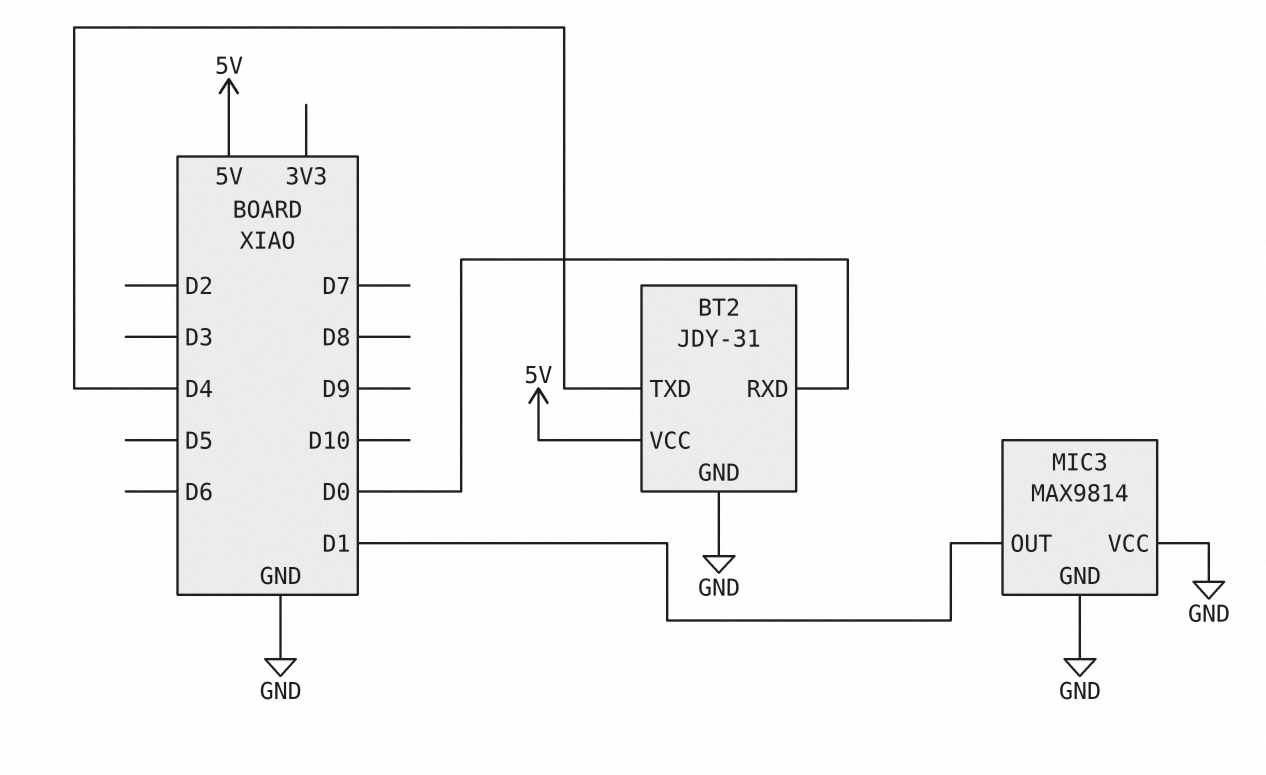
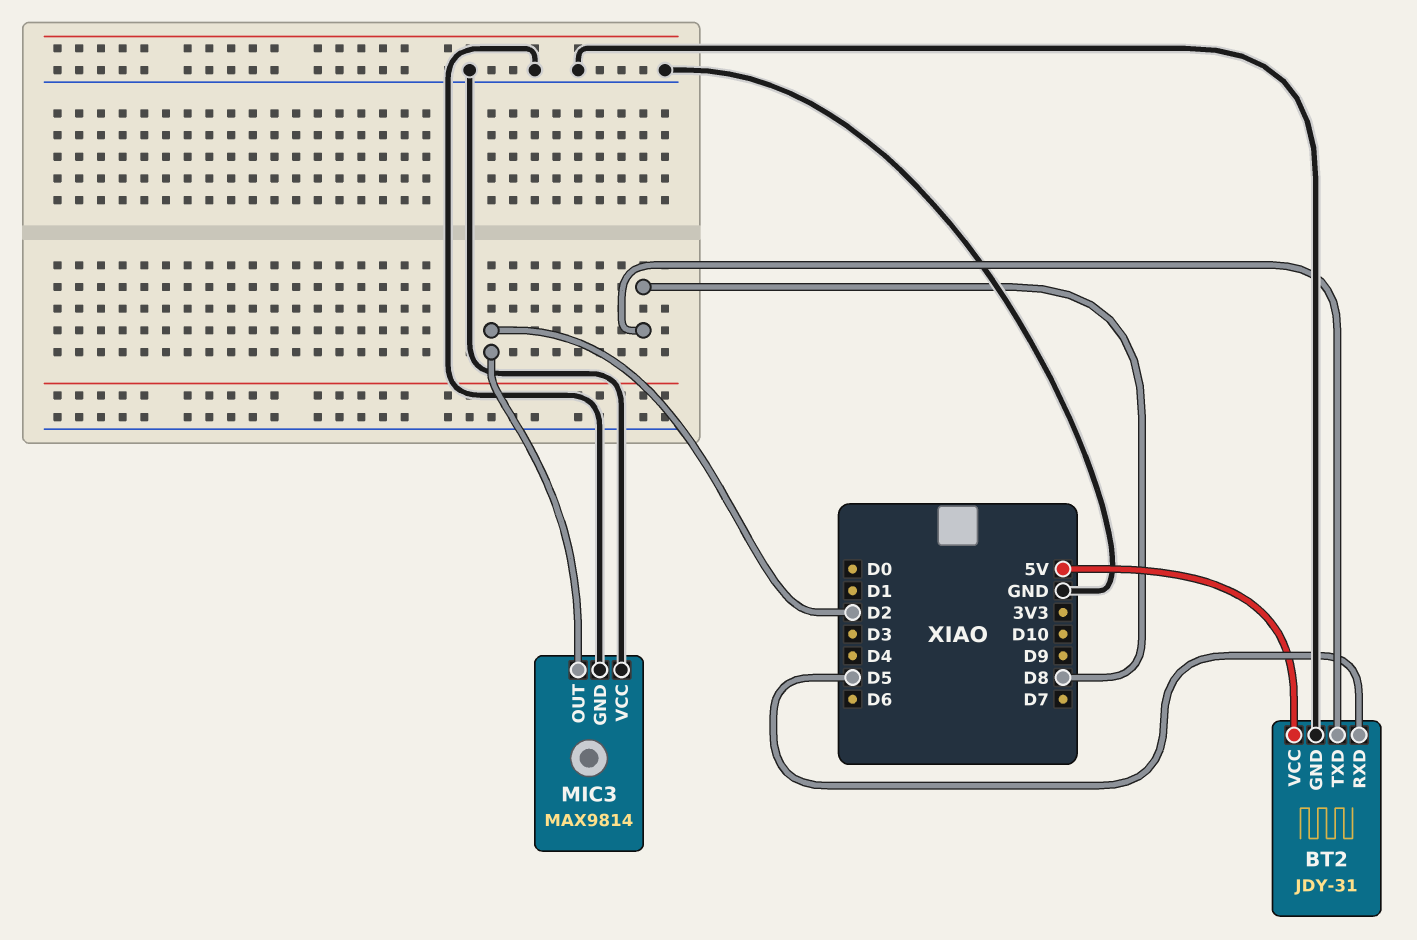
BT2 pin RXD: D0 -> D5
BT2 pin TXD: D4 -> D8
MIC3 pin OUT: D1 -> D2

